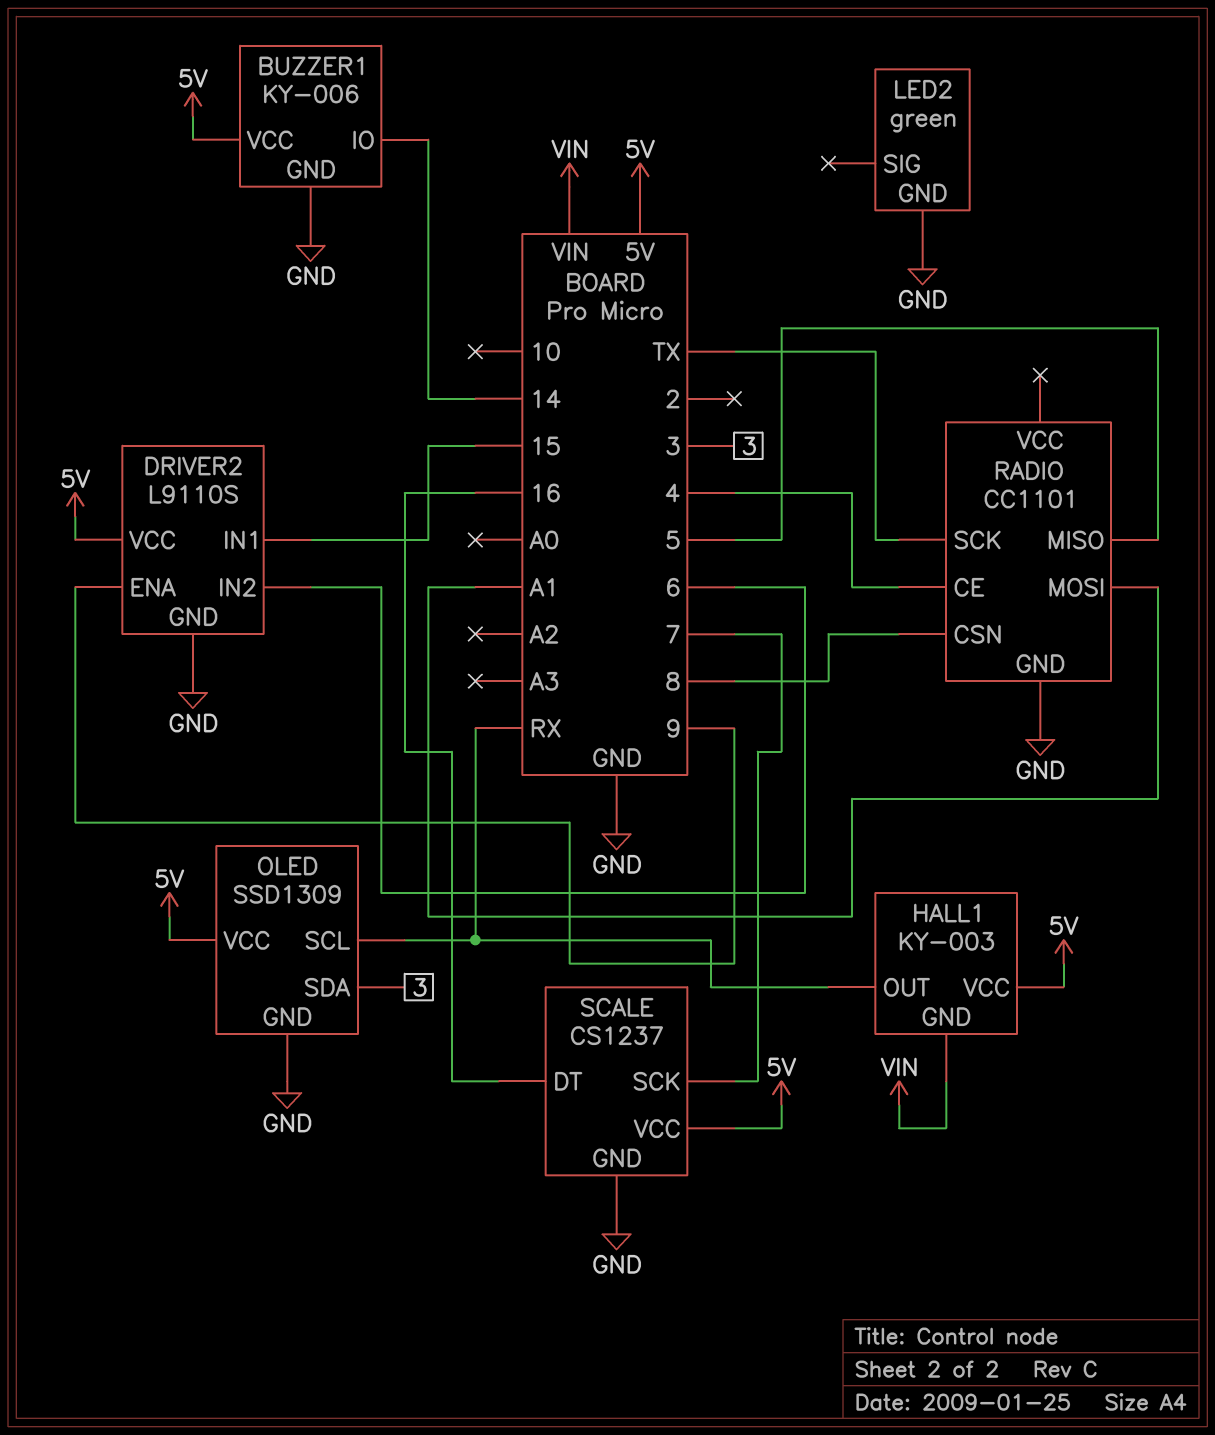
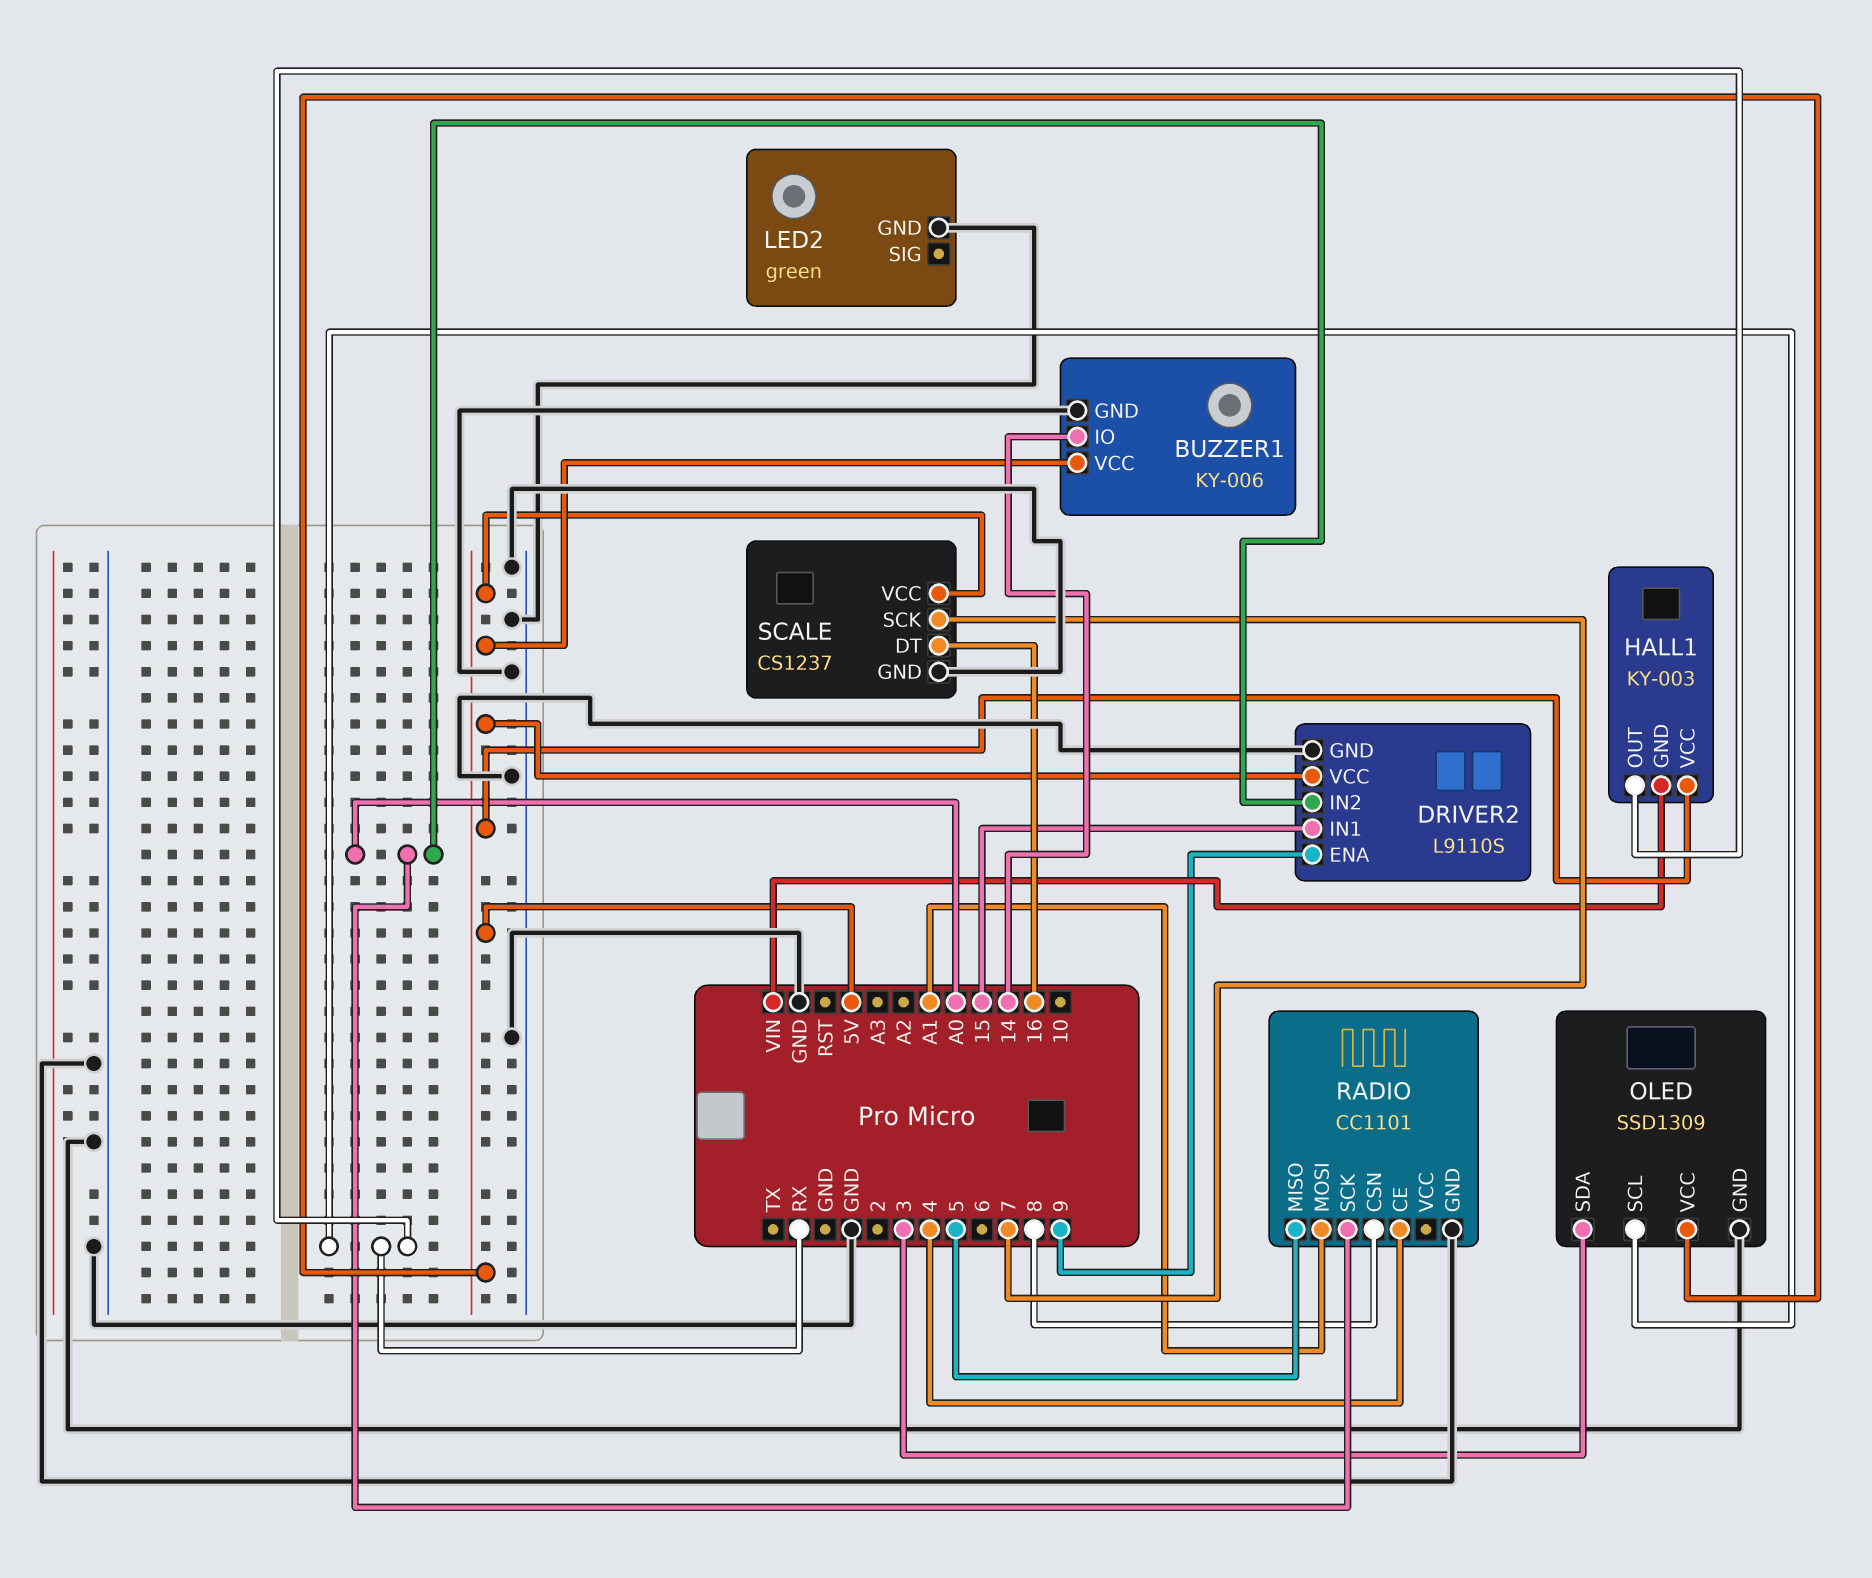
DRIVER2 pin IN2: 6 -> A0
RADIO pin SCK: TX -> A0

